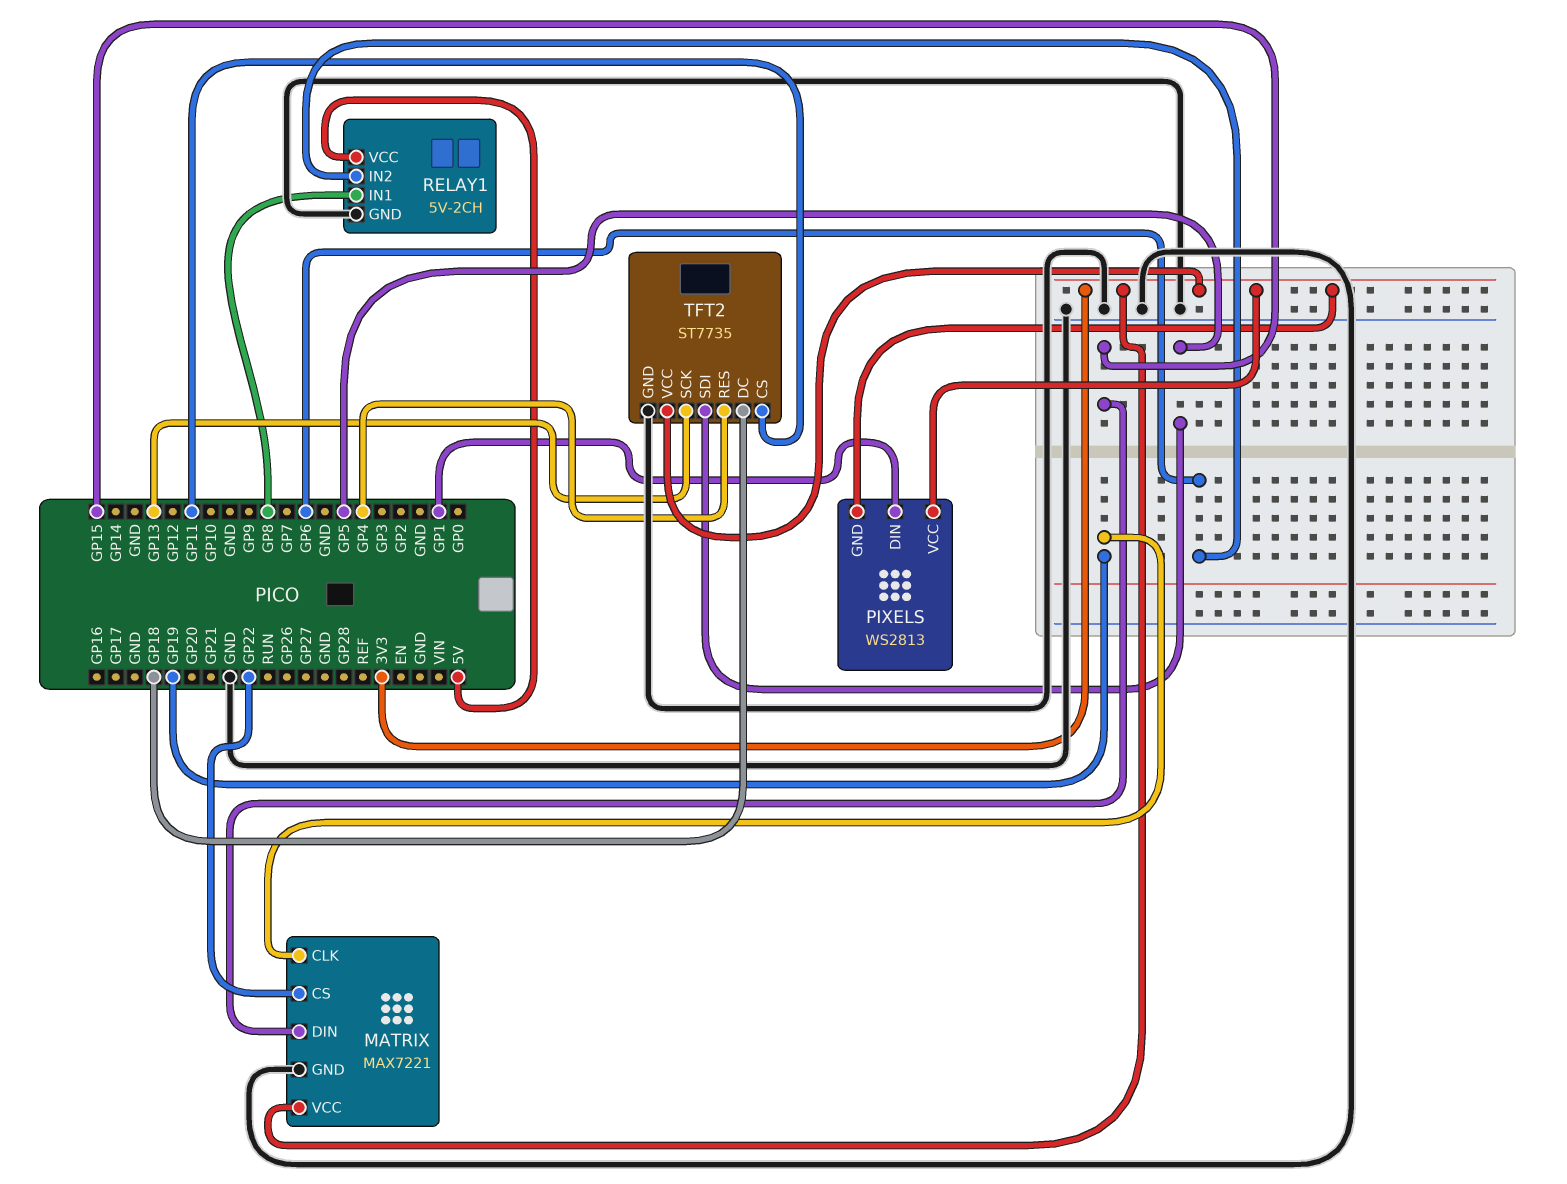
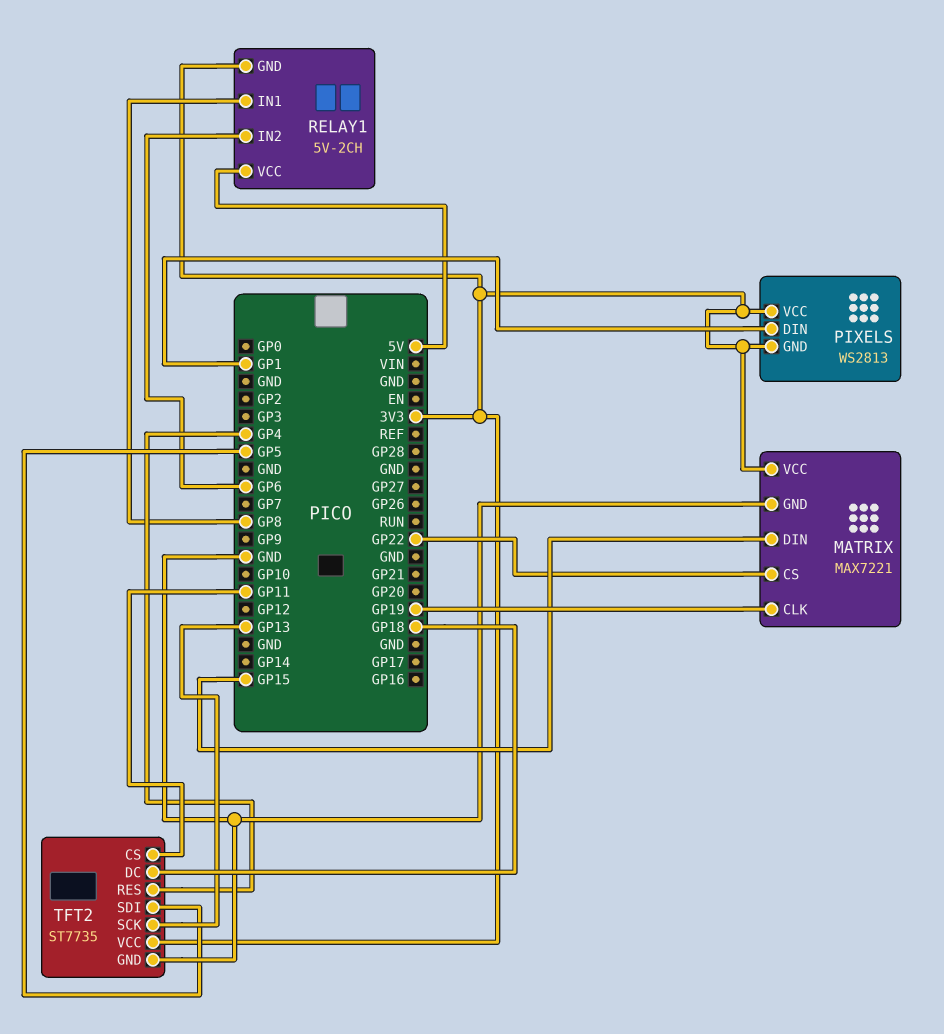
RELAY1 pin GND: GND -> 3V3

